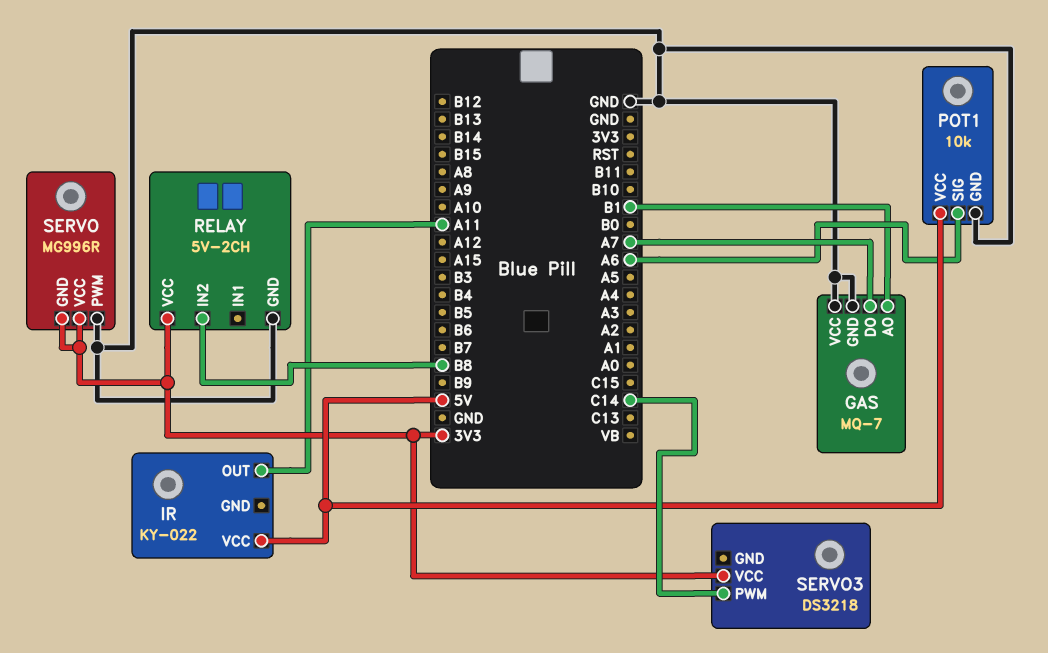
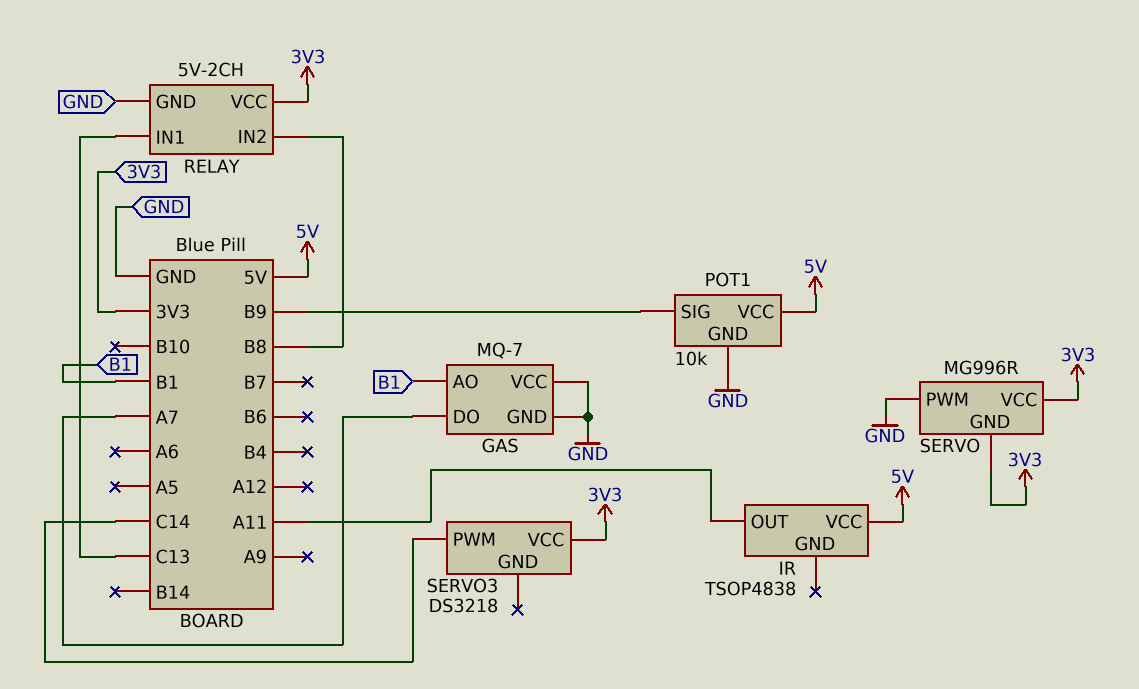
IR: KY-022 -> TSOP4838
POT1 pin SIG: A6 -> B9
RELAY pin IN1: none -> C13

